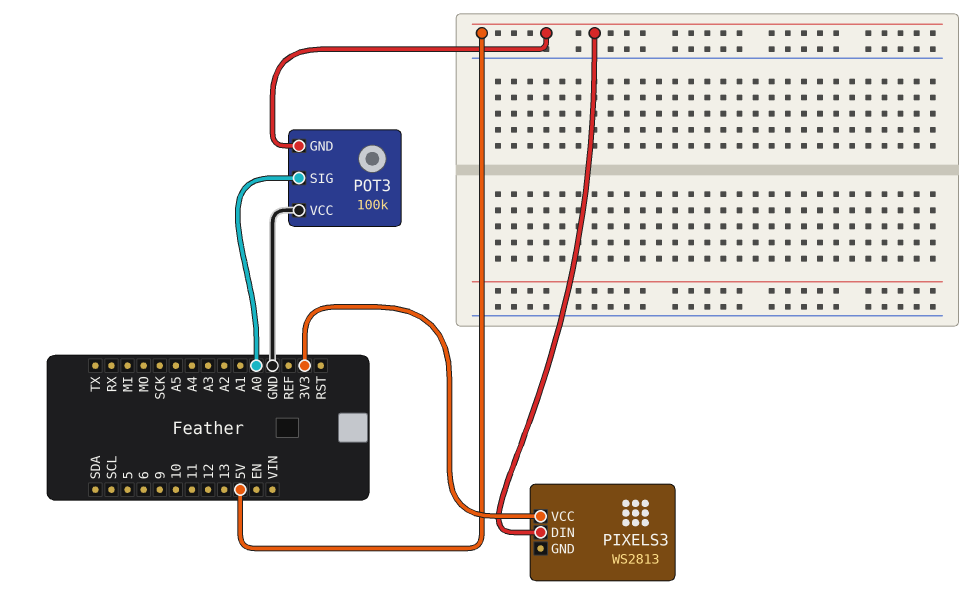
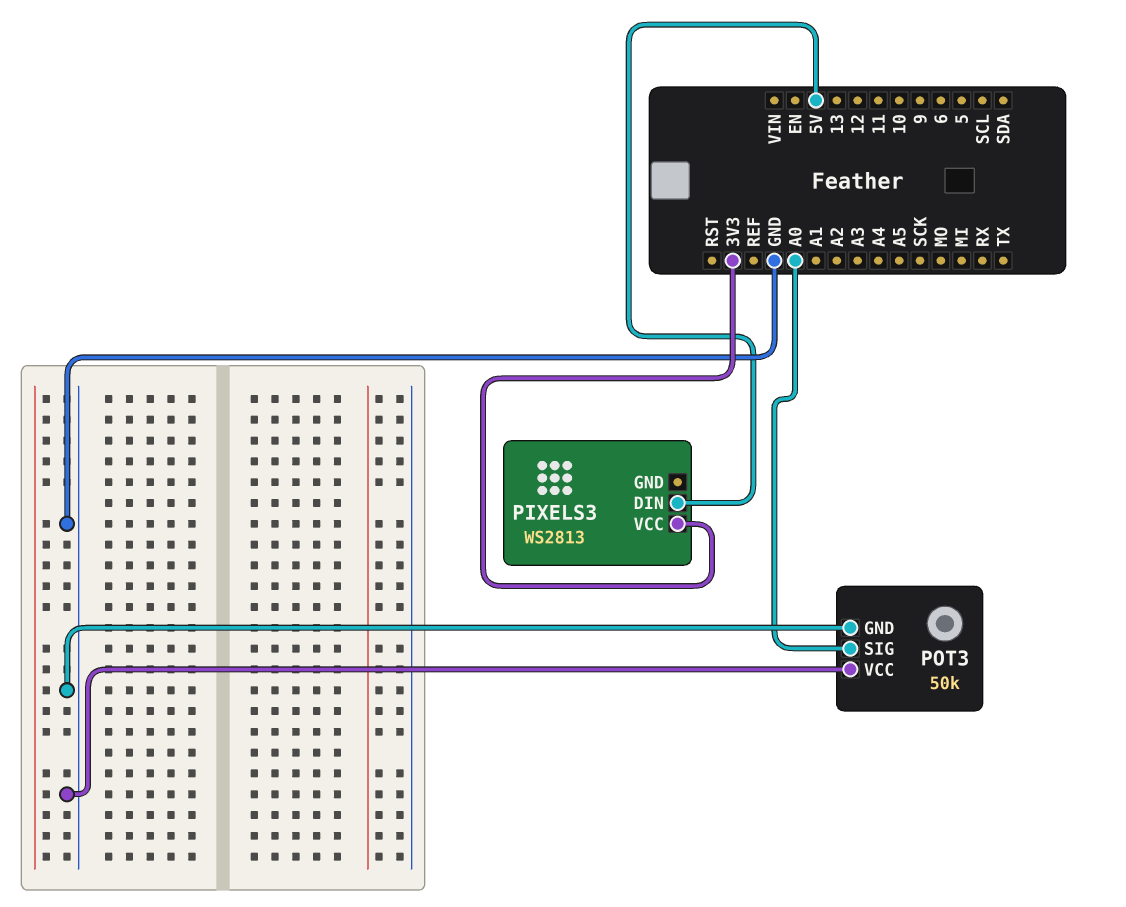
POT3: 100k -> 50k
POT3 pin GND: 5V -> GND

